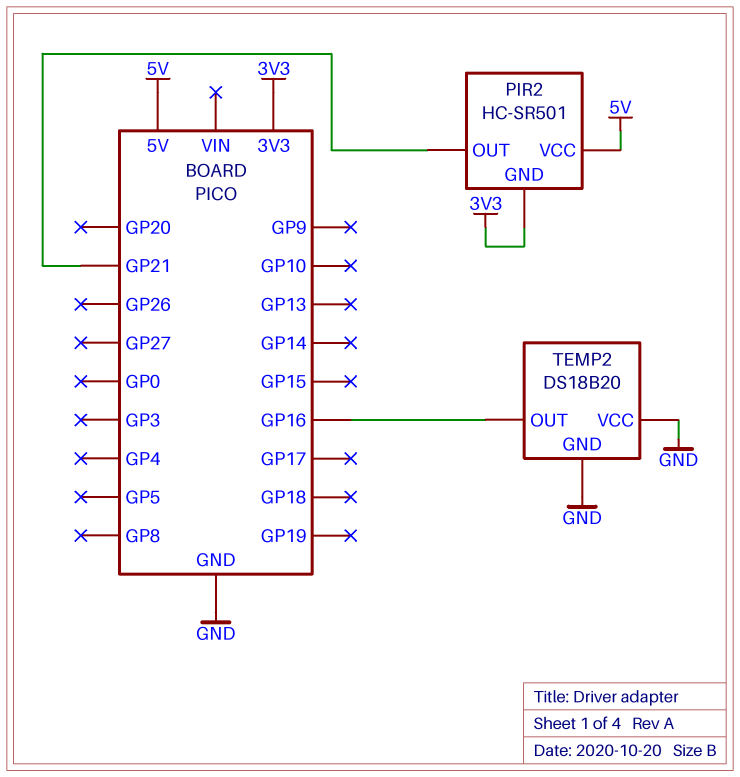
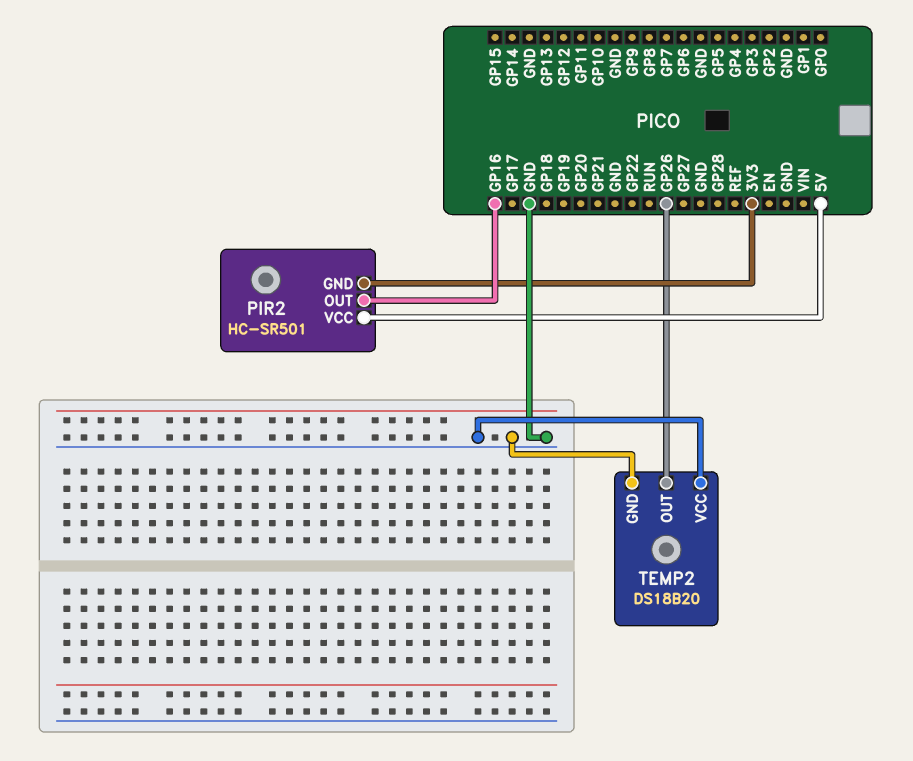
PIR2 pin OUT: GP21 -> GP16
TEMP2 pin OUT: GP16 -> GP26

